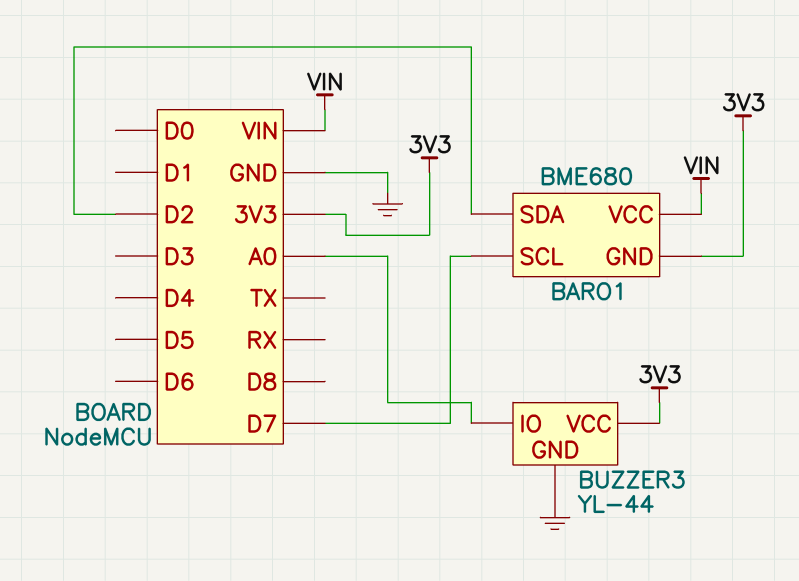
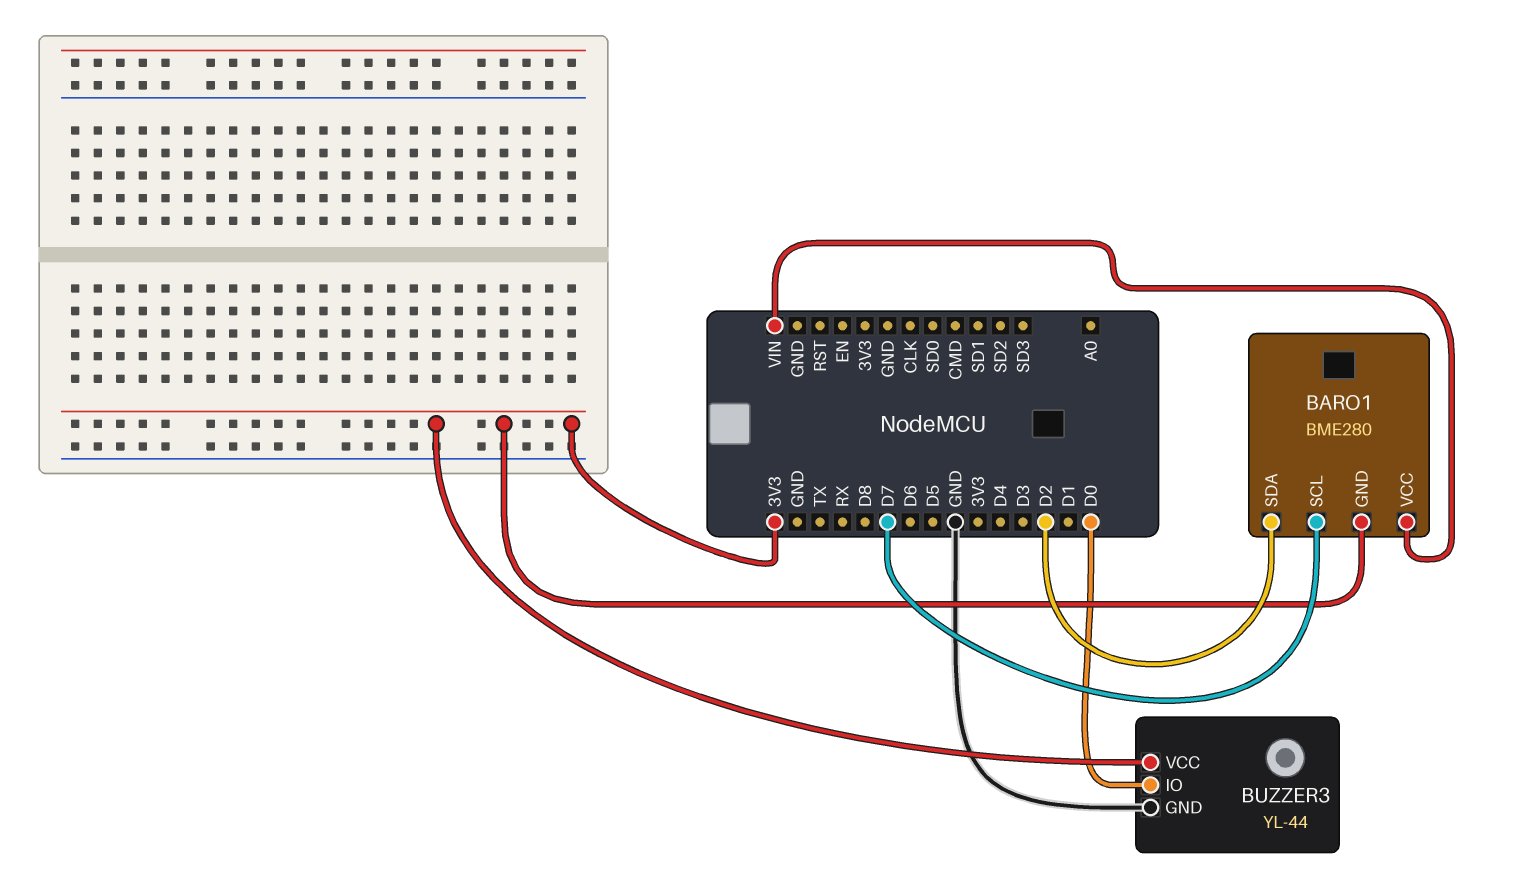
BARO1: BME680 -> BME280
BUZZER3 pin IO: A0 -> D0

